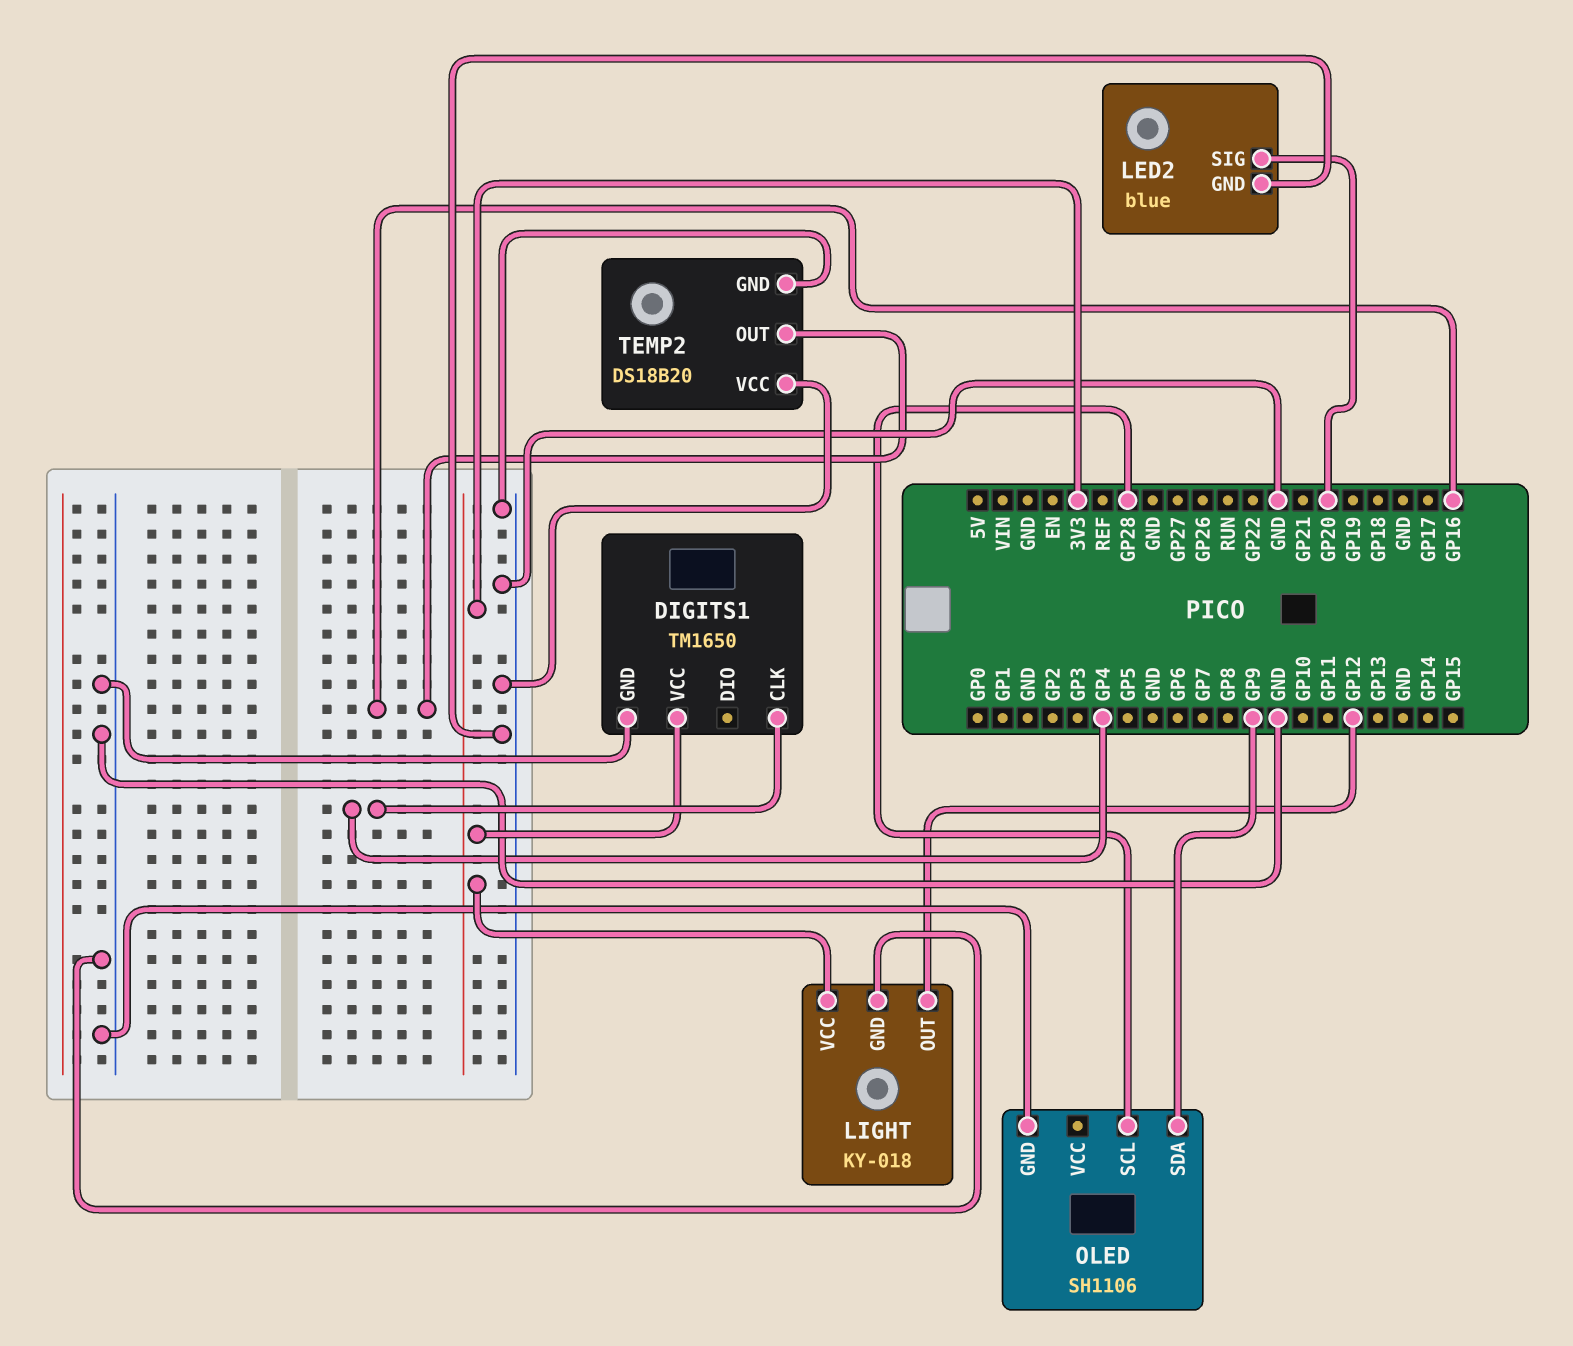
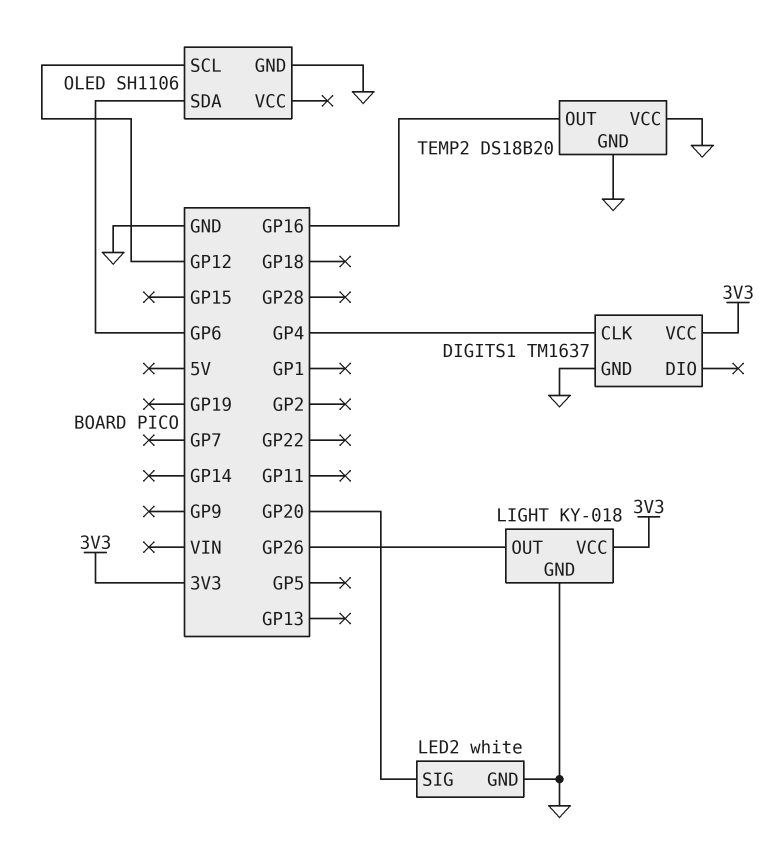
DIGITS1: TM1650 -> TM1637
LED2: blue -> white
LIGHT pin OUT: GP12 -> GP26
OLED pin SCL: GP28 -> GP12
OLED pin SDA: GP9 -> GP6

